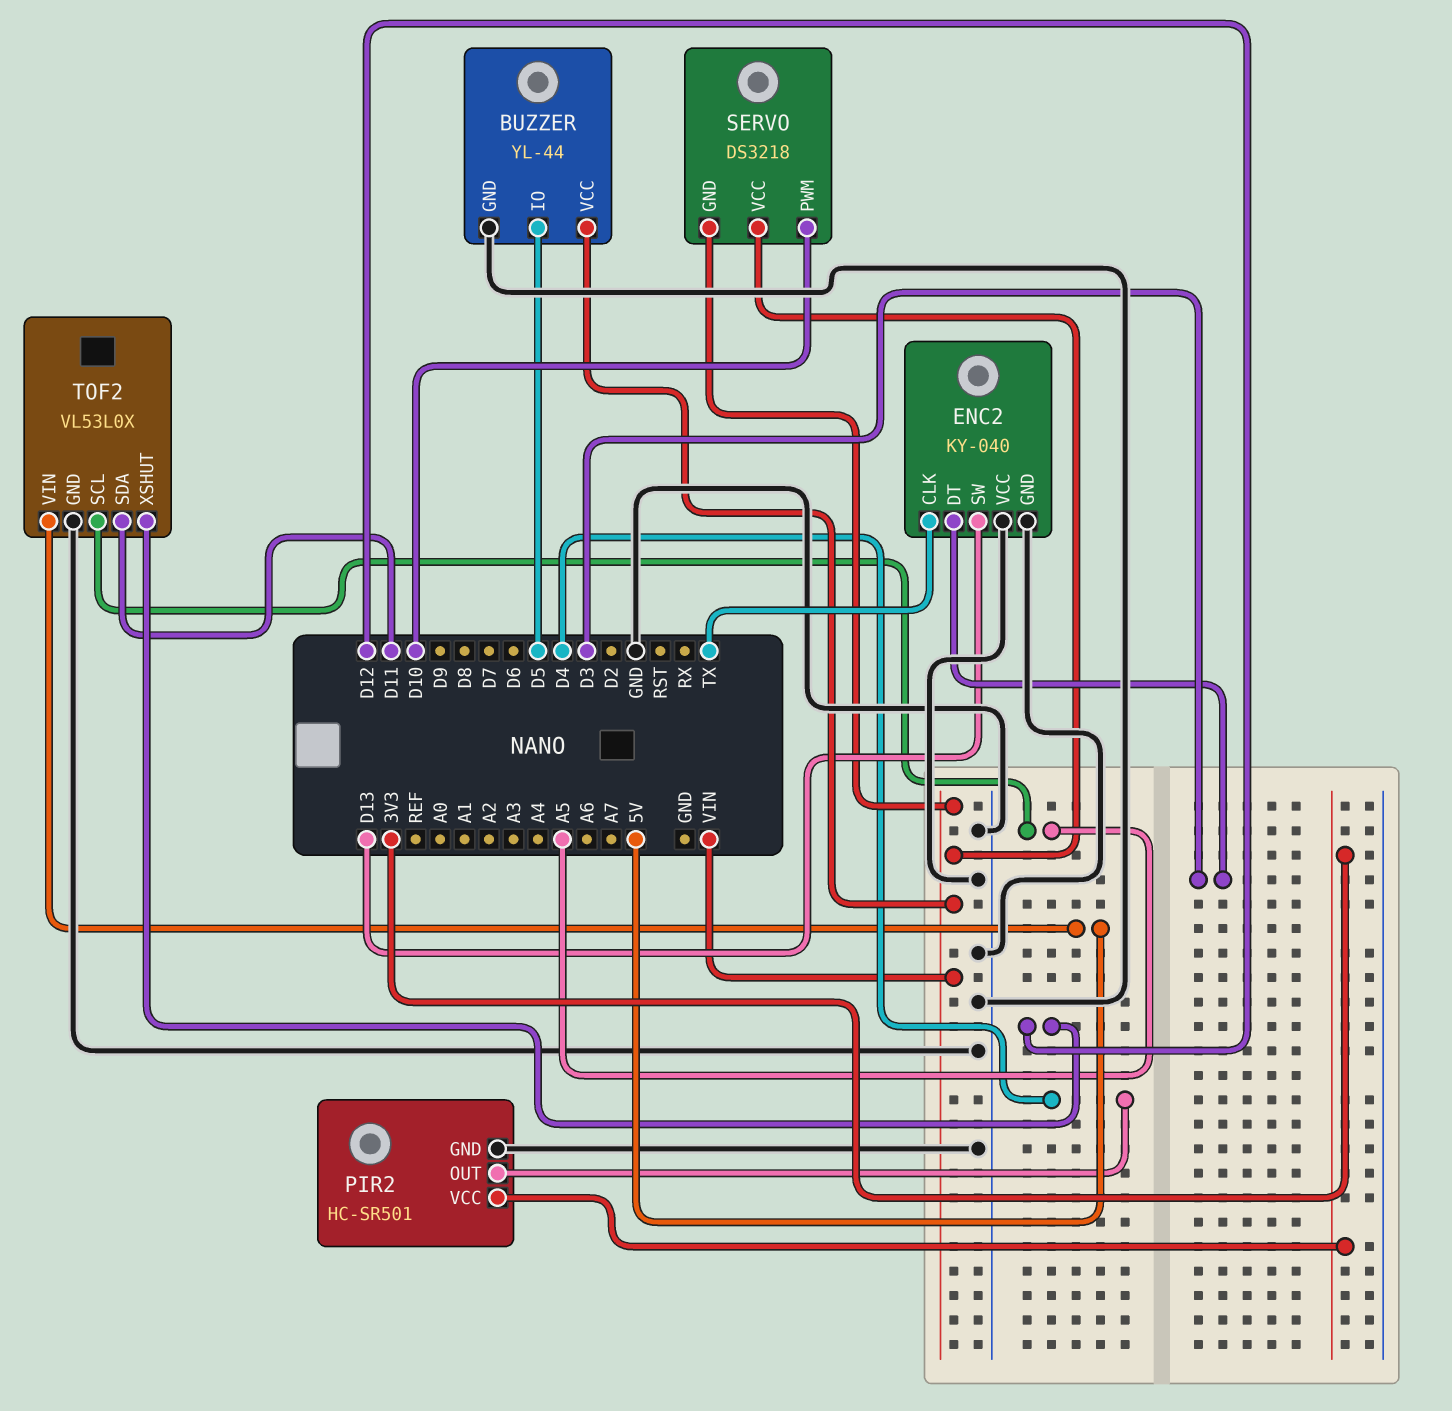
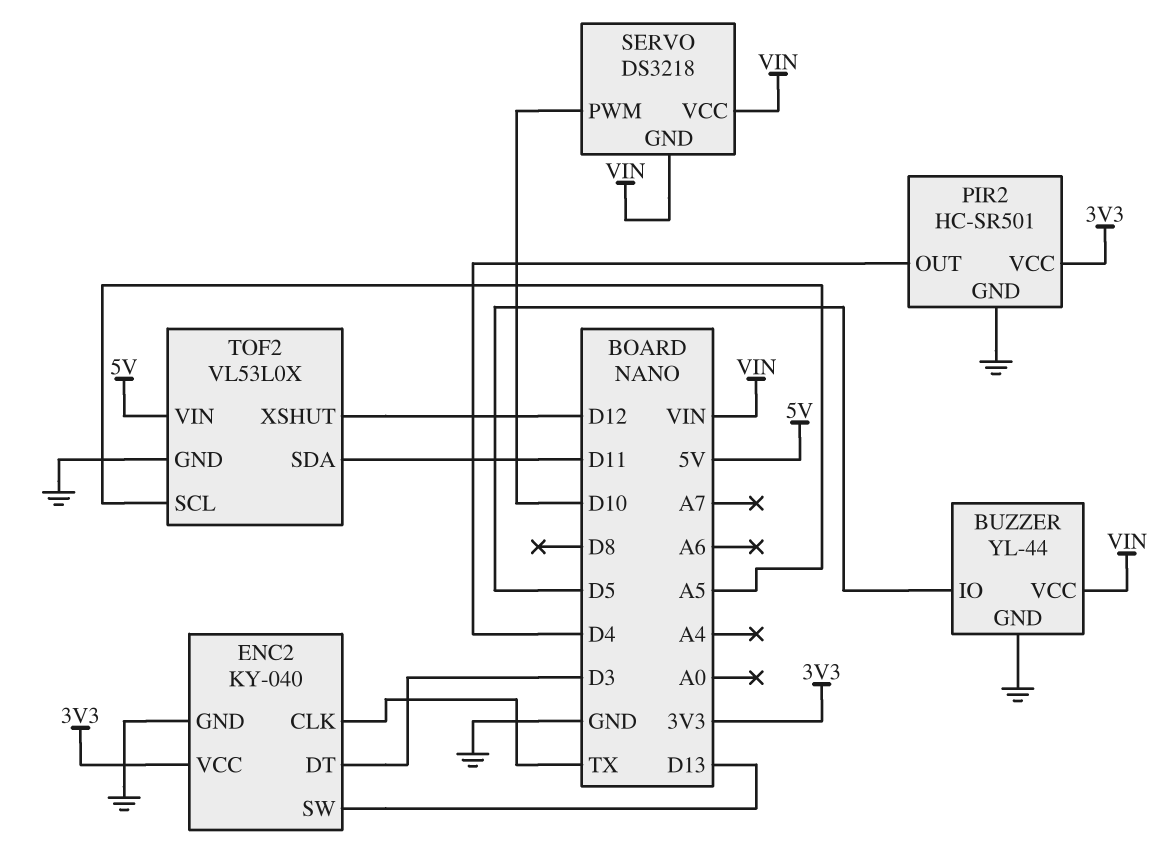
ENC2 pin VCC: GND -> 3V3

